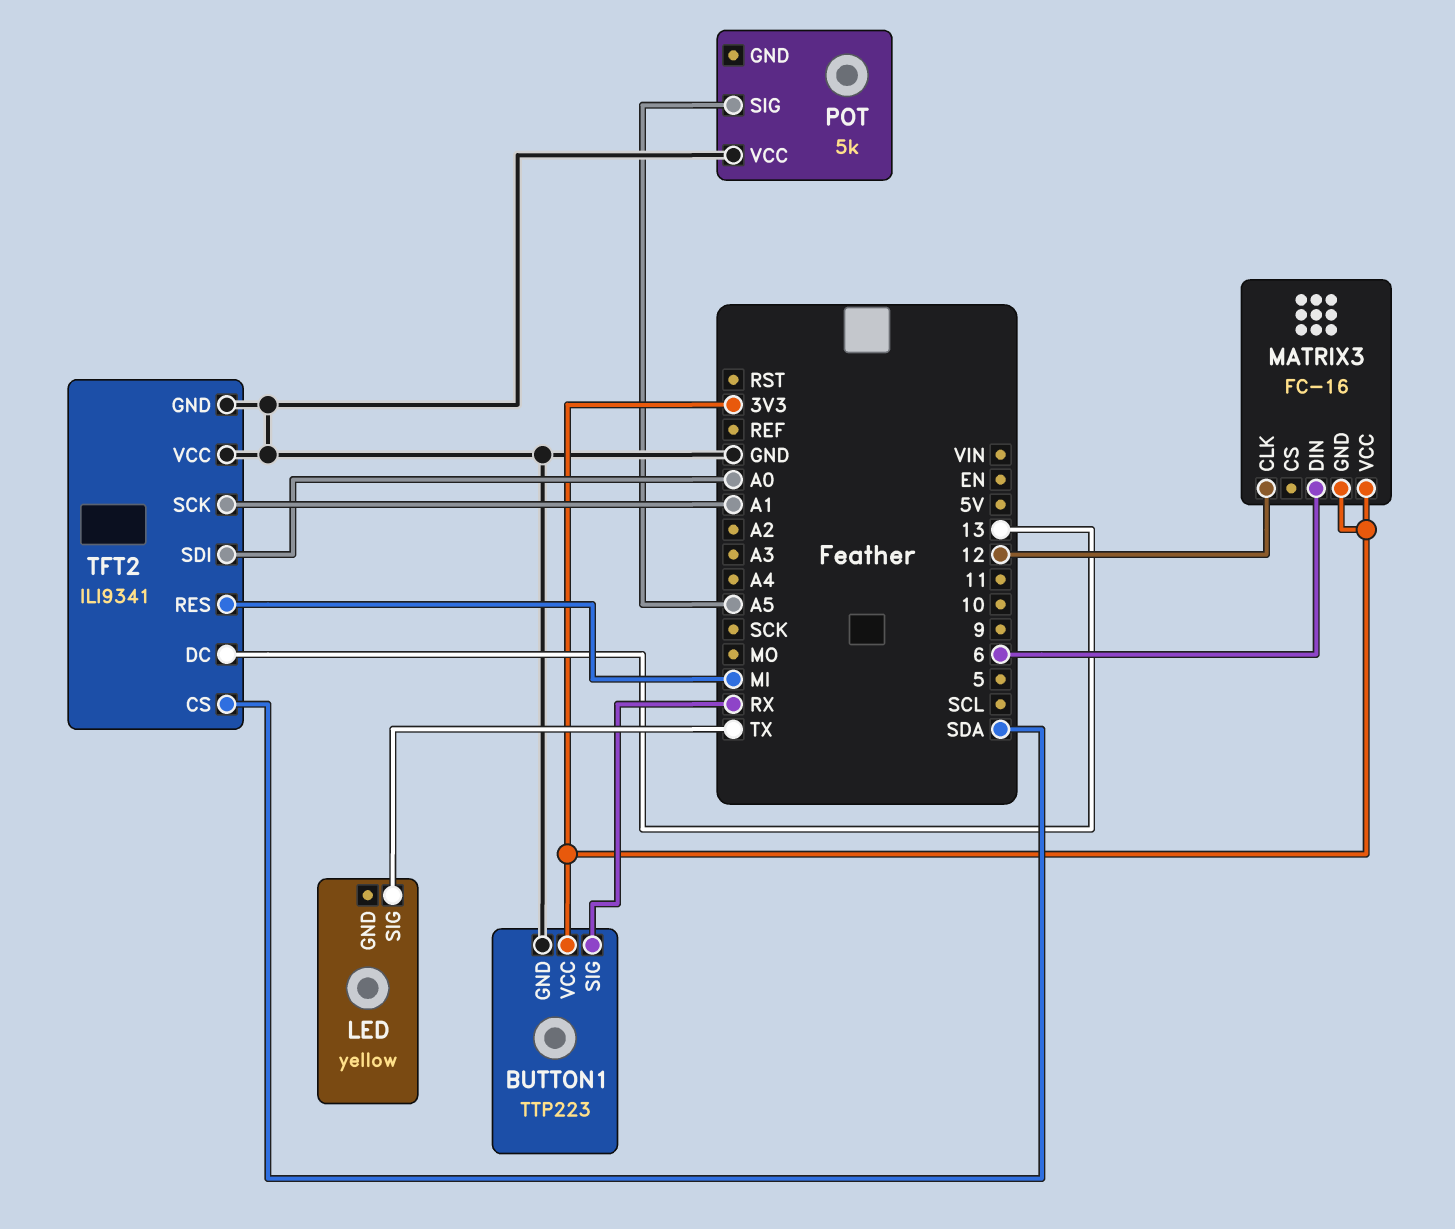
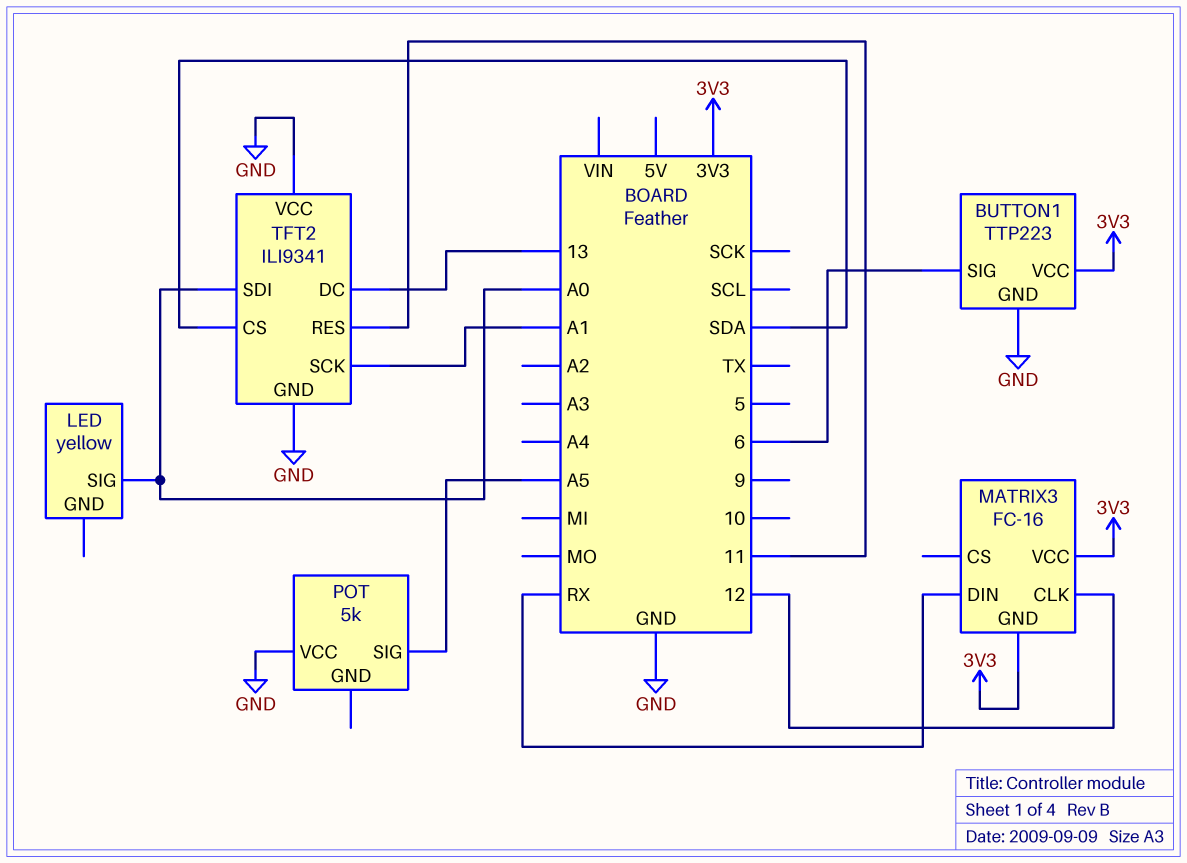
BUTTON1 pin SIG: RX -> 6
LED pin SIG: TX -> A0
MATRIX3 pin DIN: 6 -> RX
TFT2 pin RES: MI -> 11

